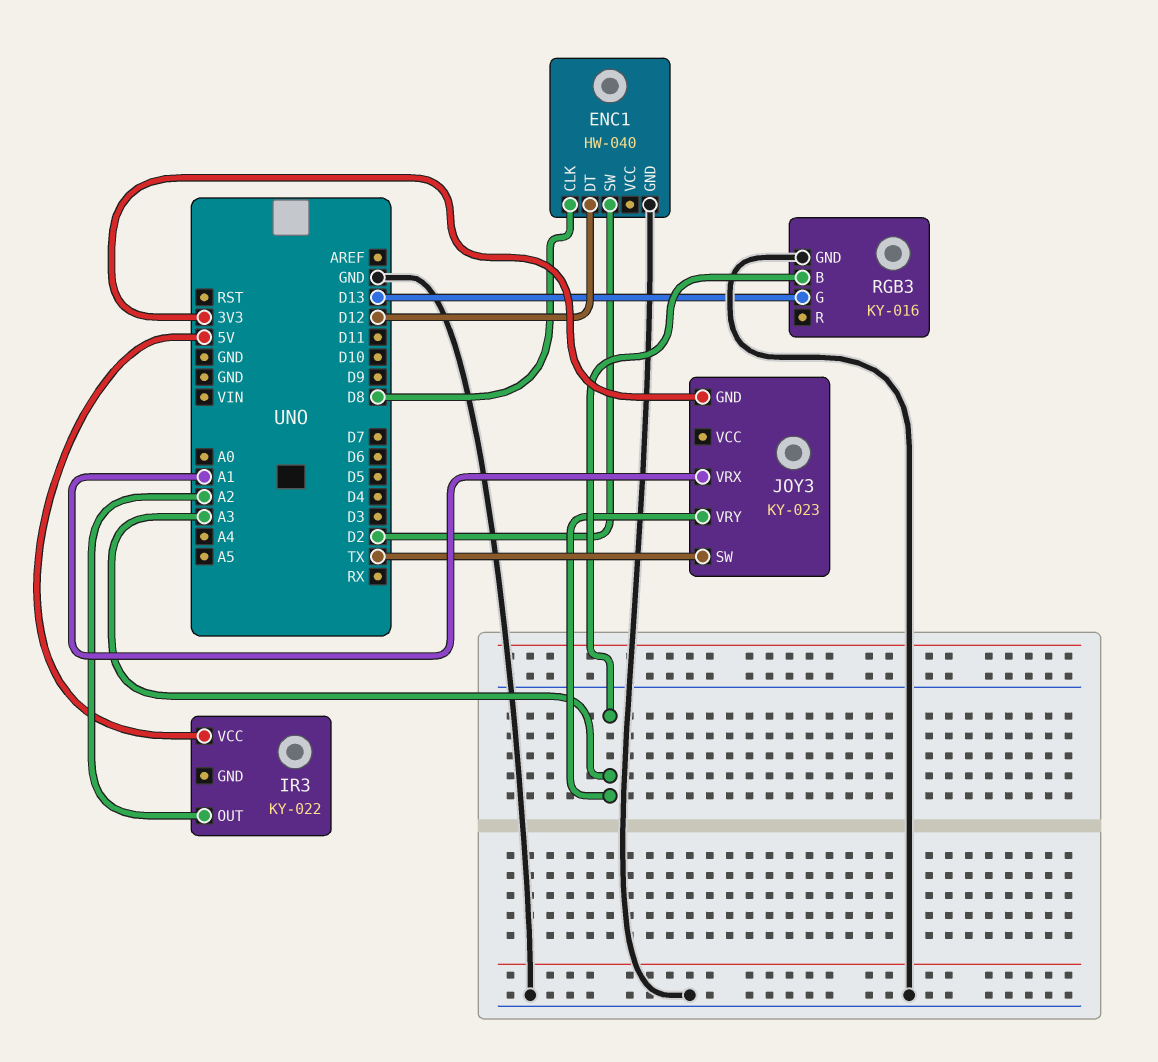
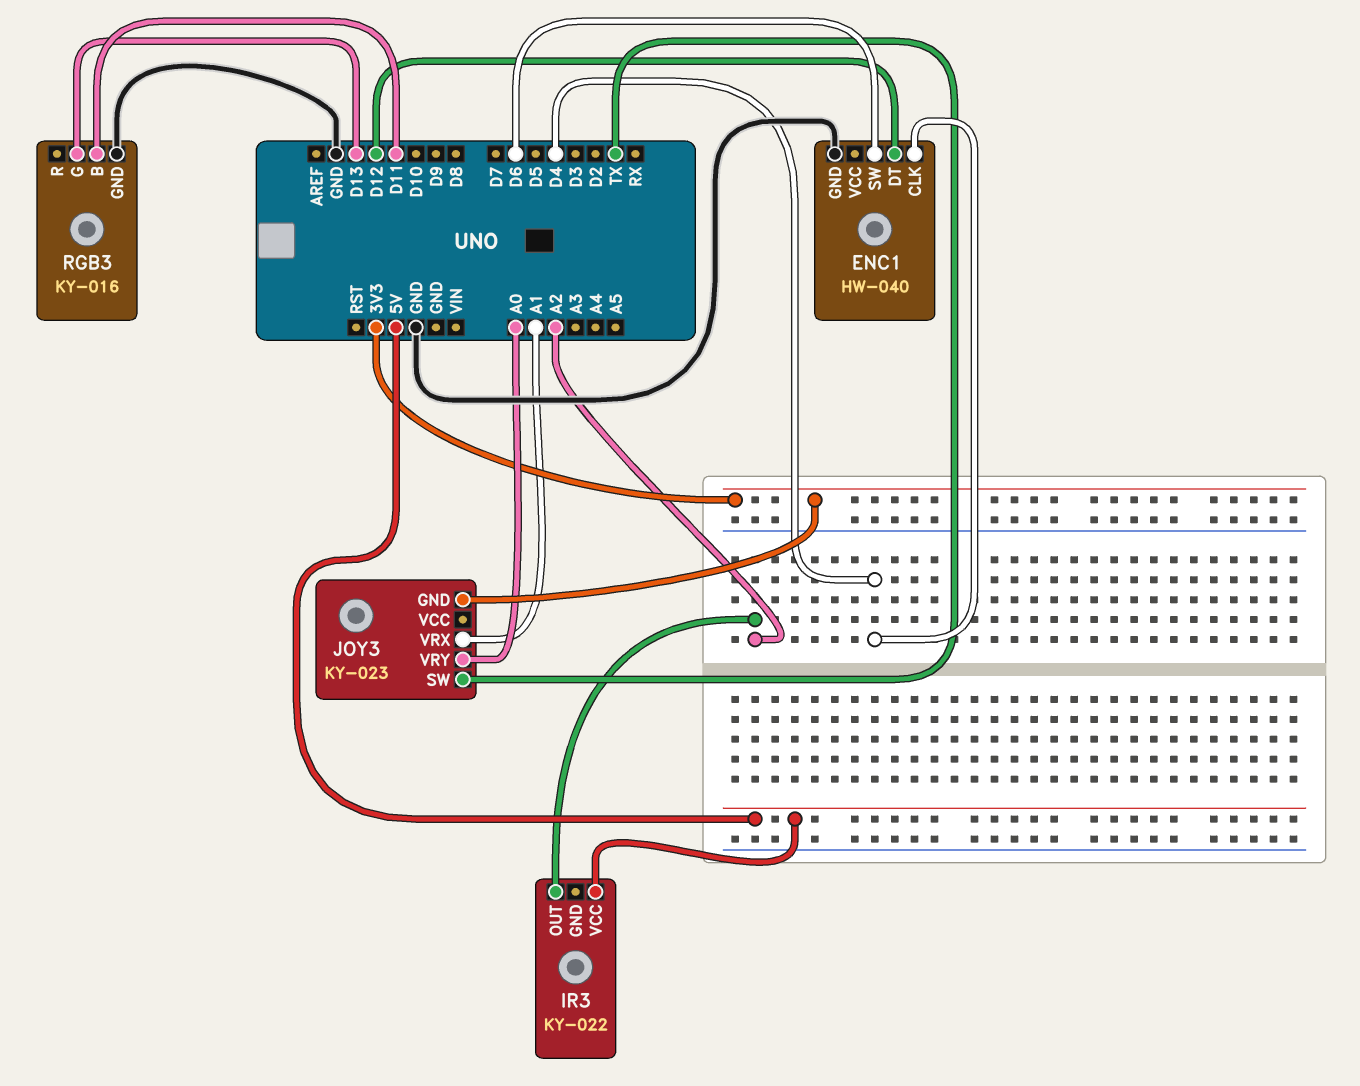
ENC1 pin CLK: D8 -> D4
ENC1 pin SW: D2 -> D6
JOY3 pin VRY: A3 -> A0
RGB3 pin B: A3 -> D11

